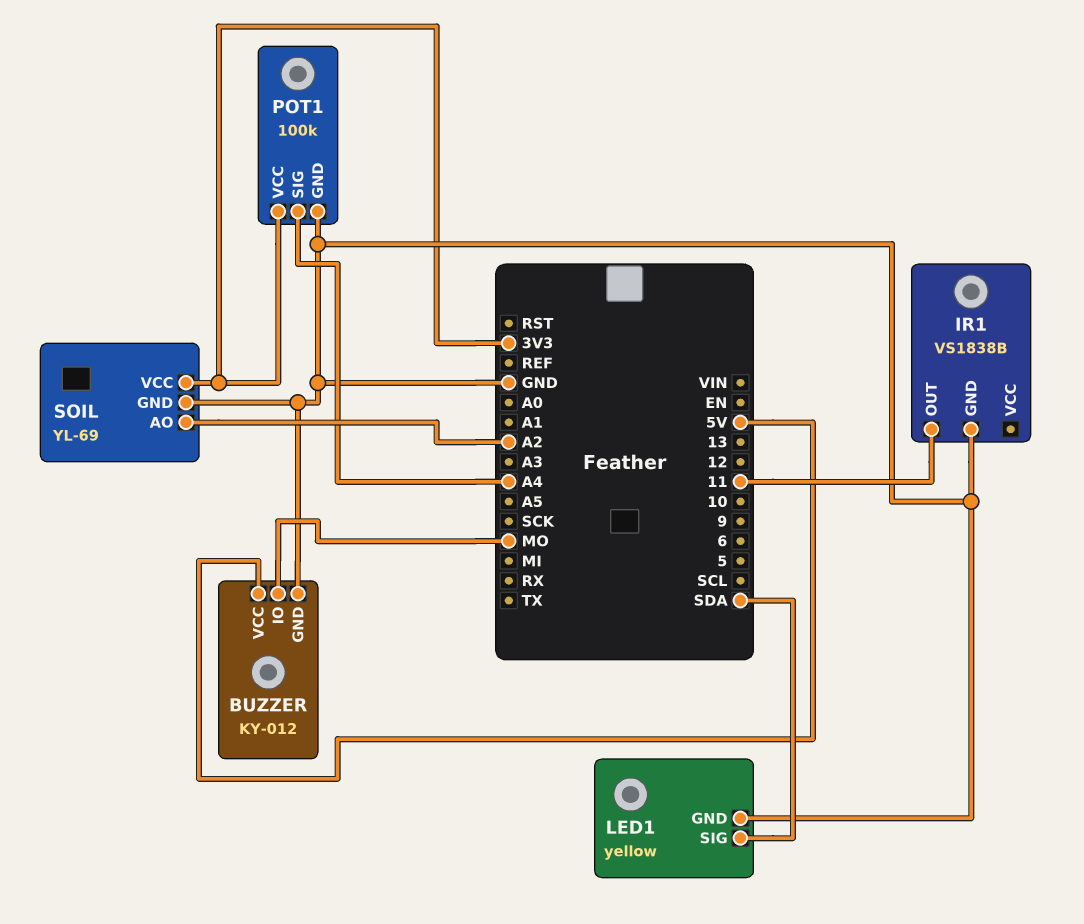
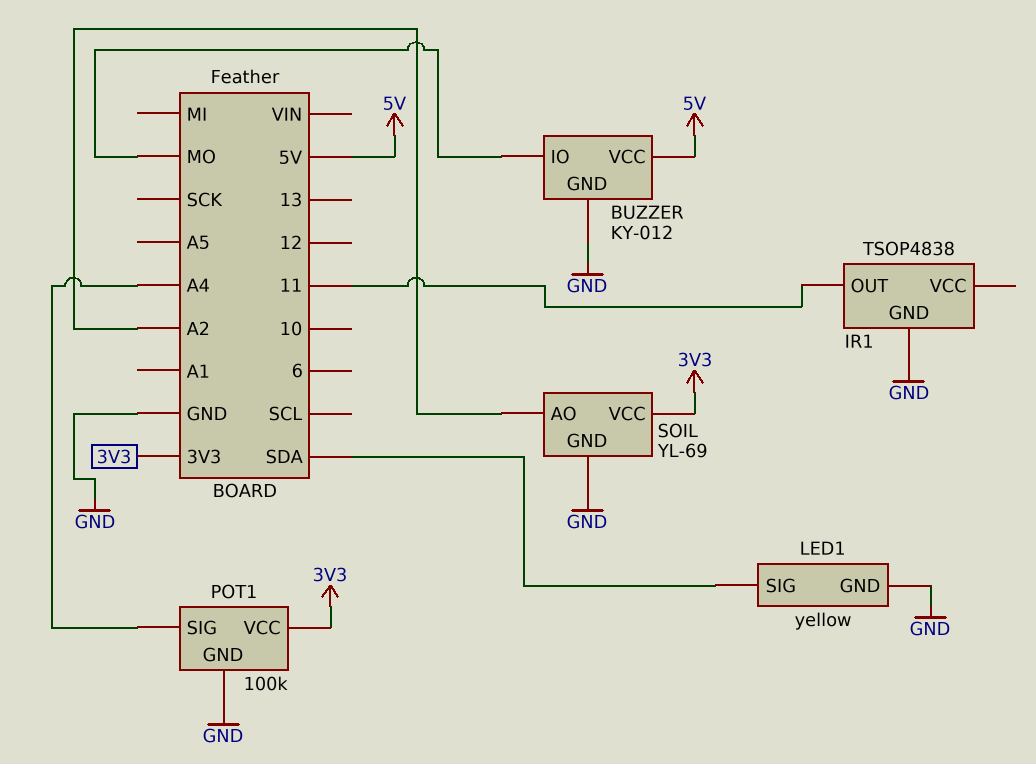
IR1: VS1838B -> TSOP4838

